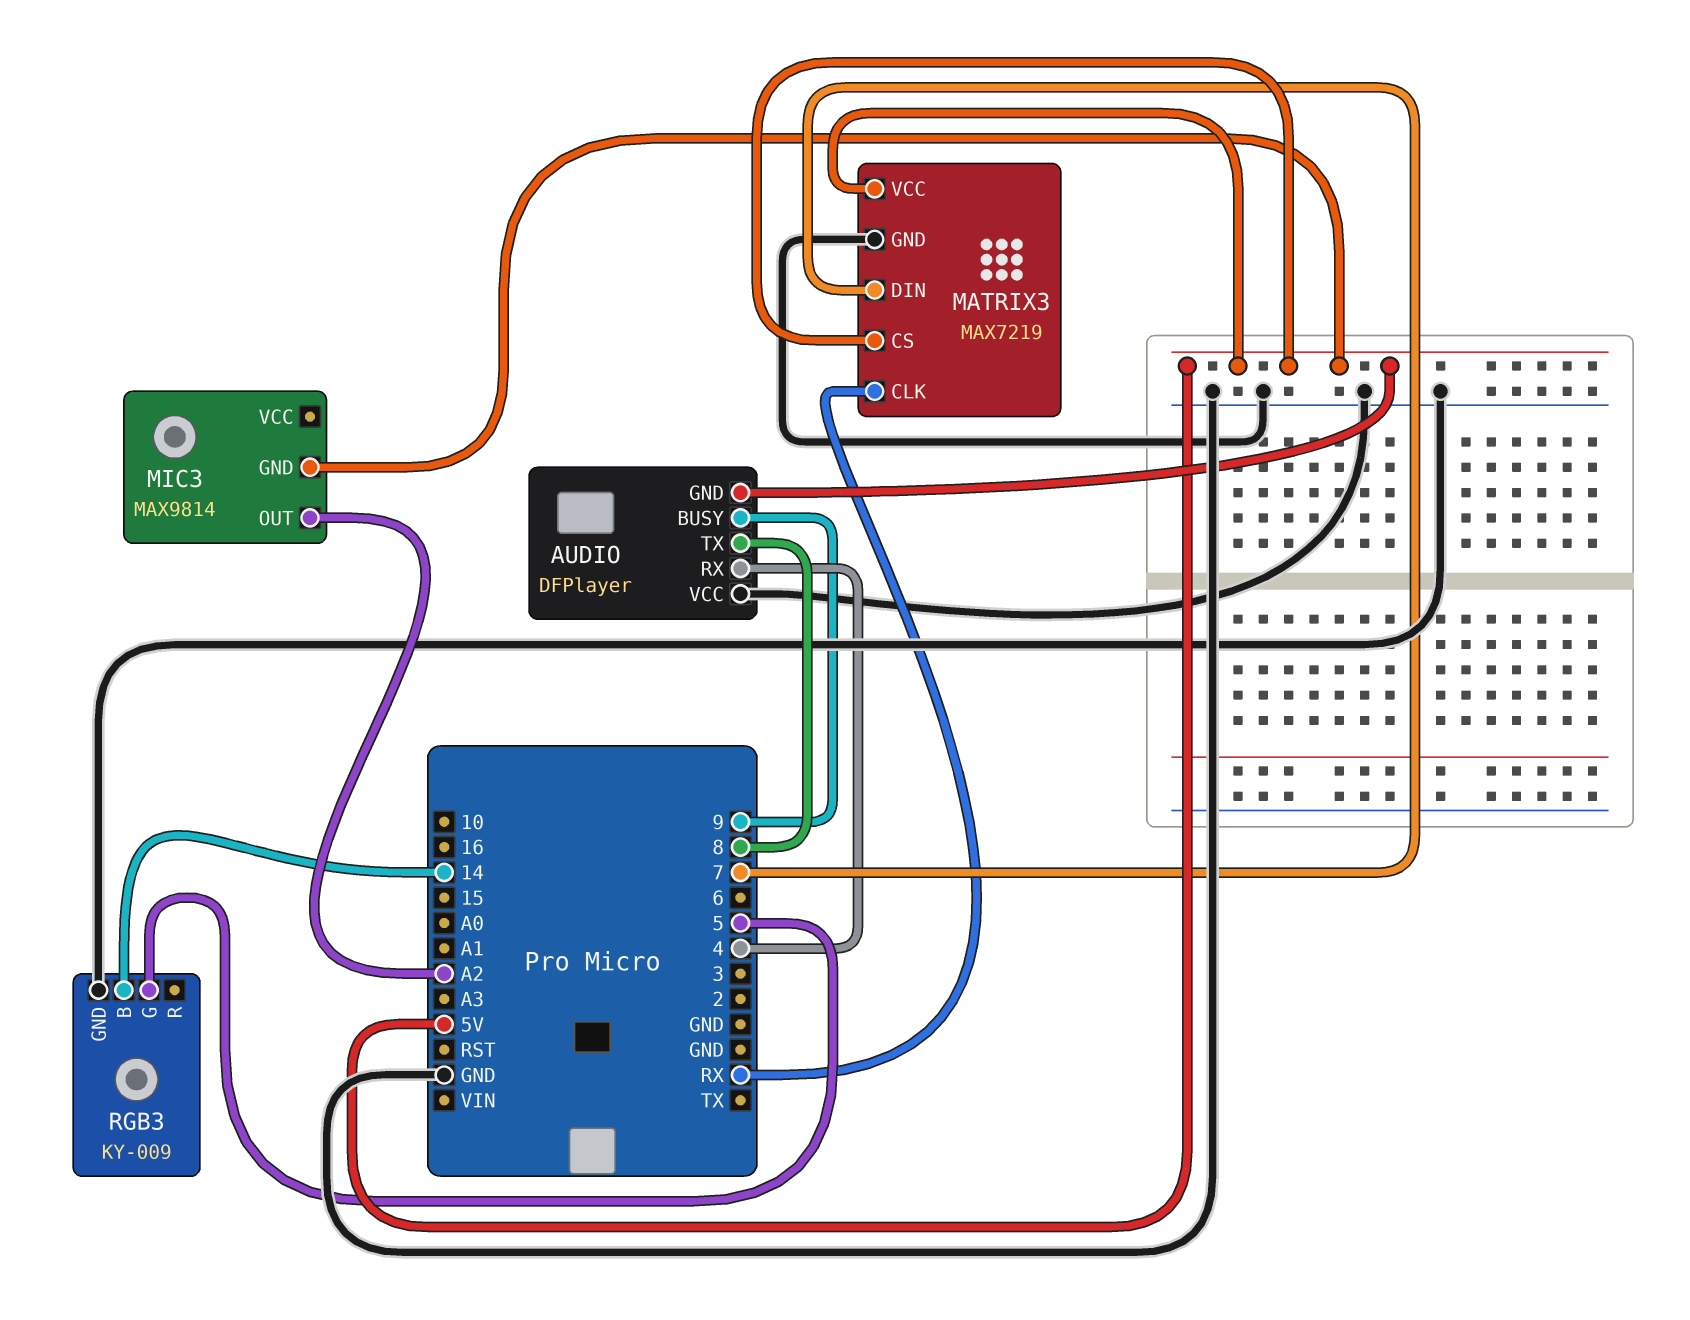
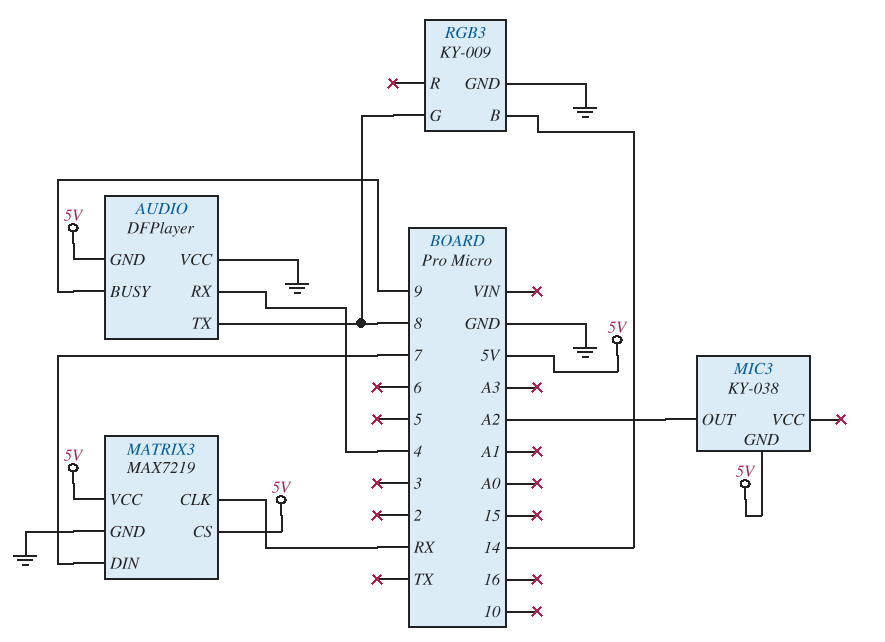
MIC3: MAX9814 -> KY-038
RGB3 pin G: 5 -> 8

